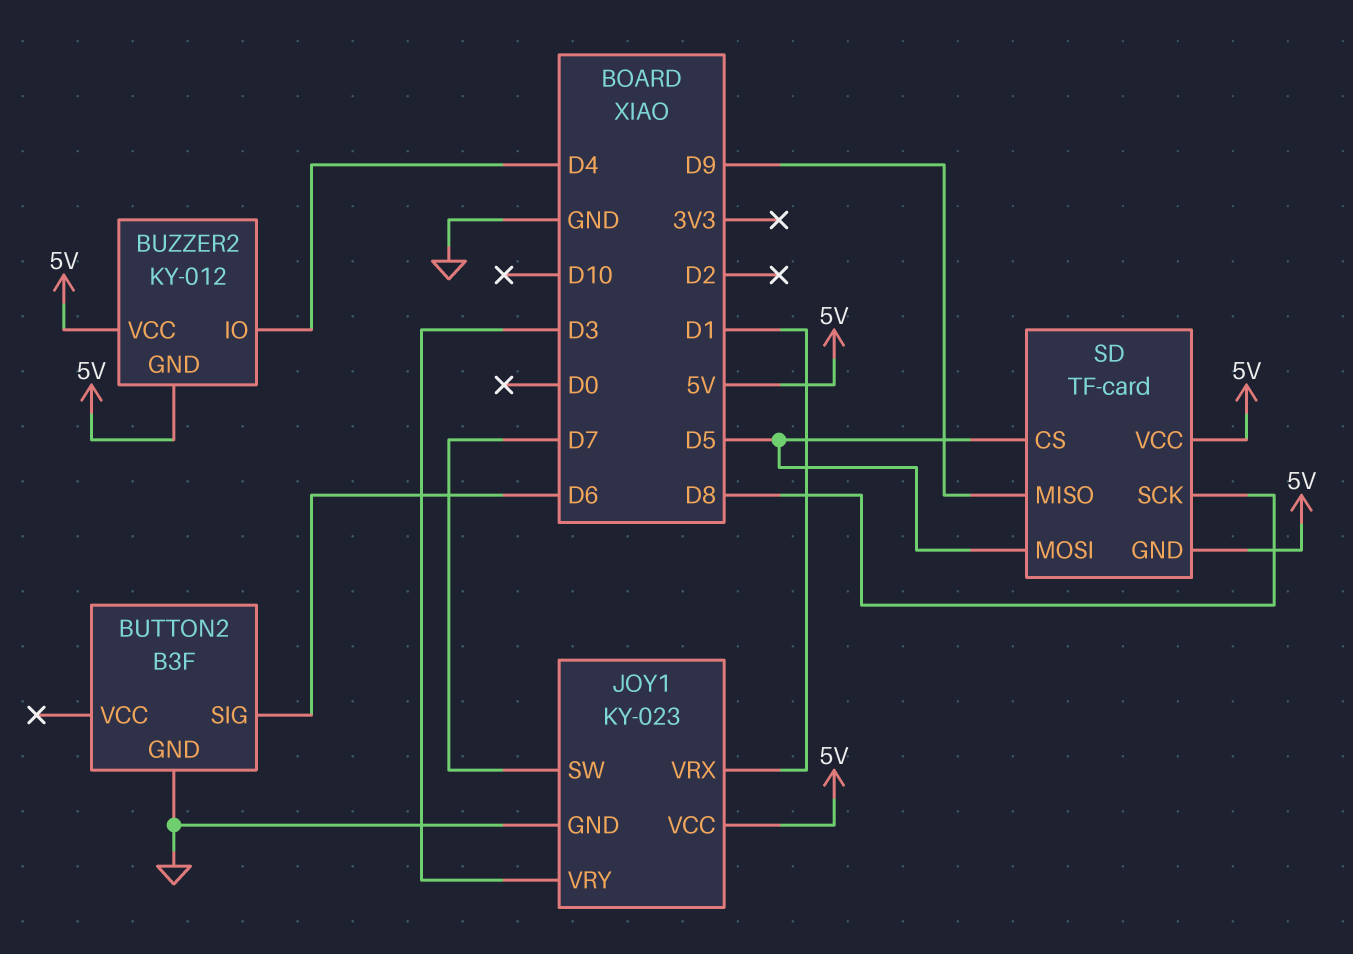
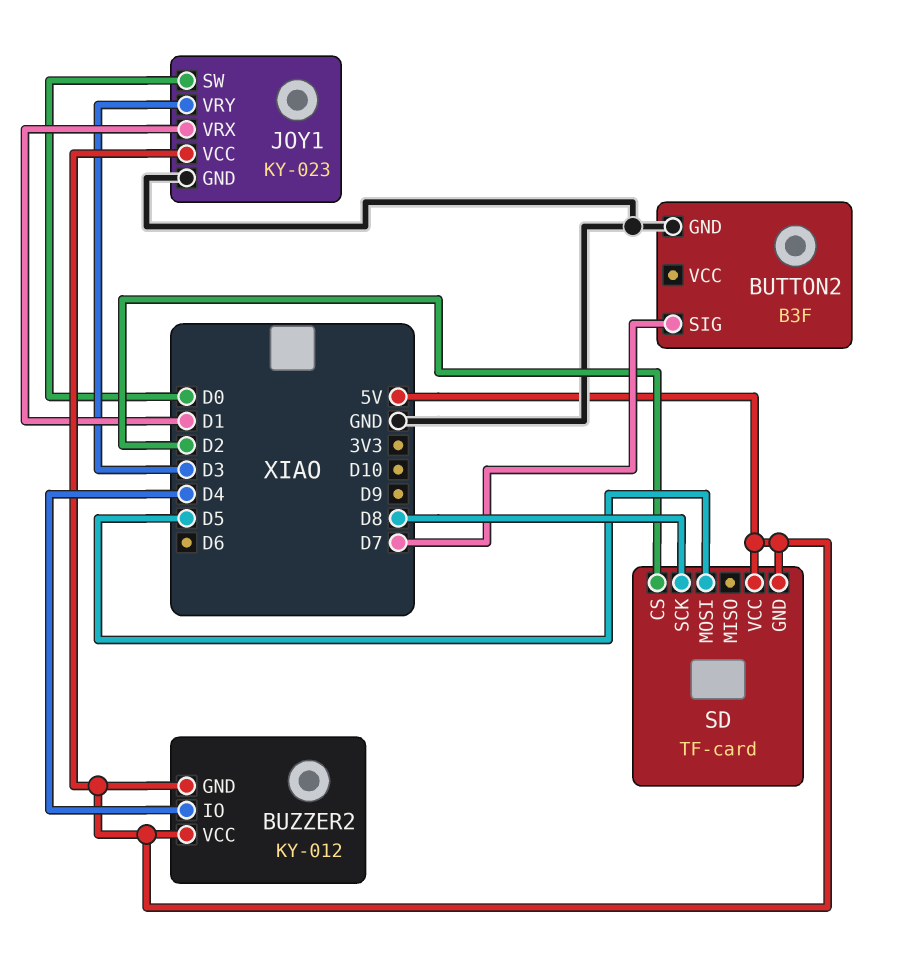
BUTTON2 pin SIG: D6 -> D7
JOY1 pin SW: D7 -> D0
SD pin CS: D5 -> D2
SD pin MISO: D9 -> none

